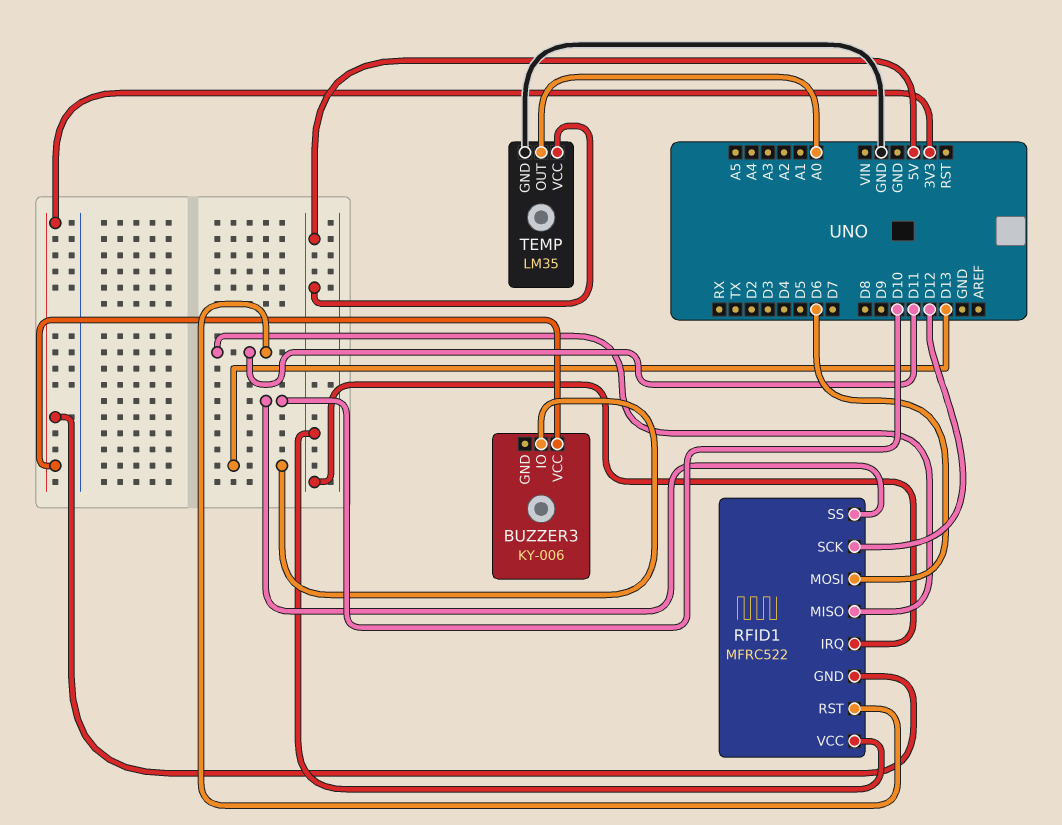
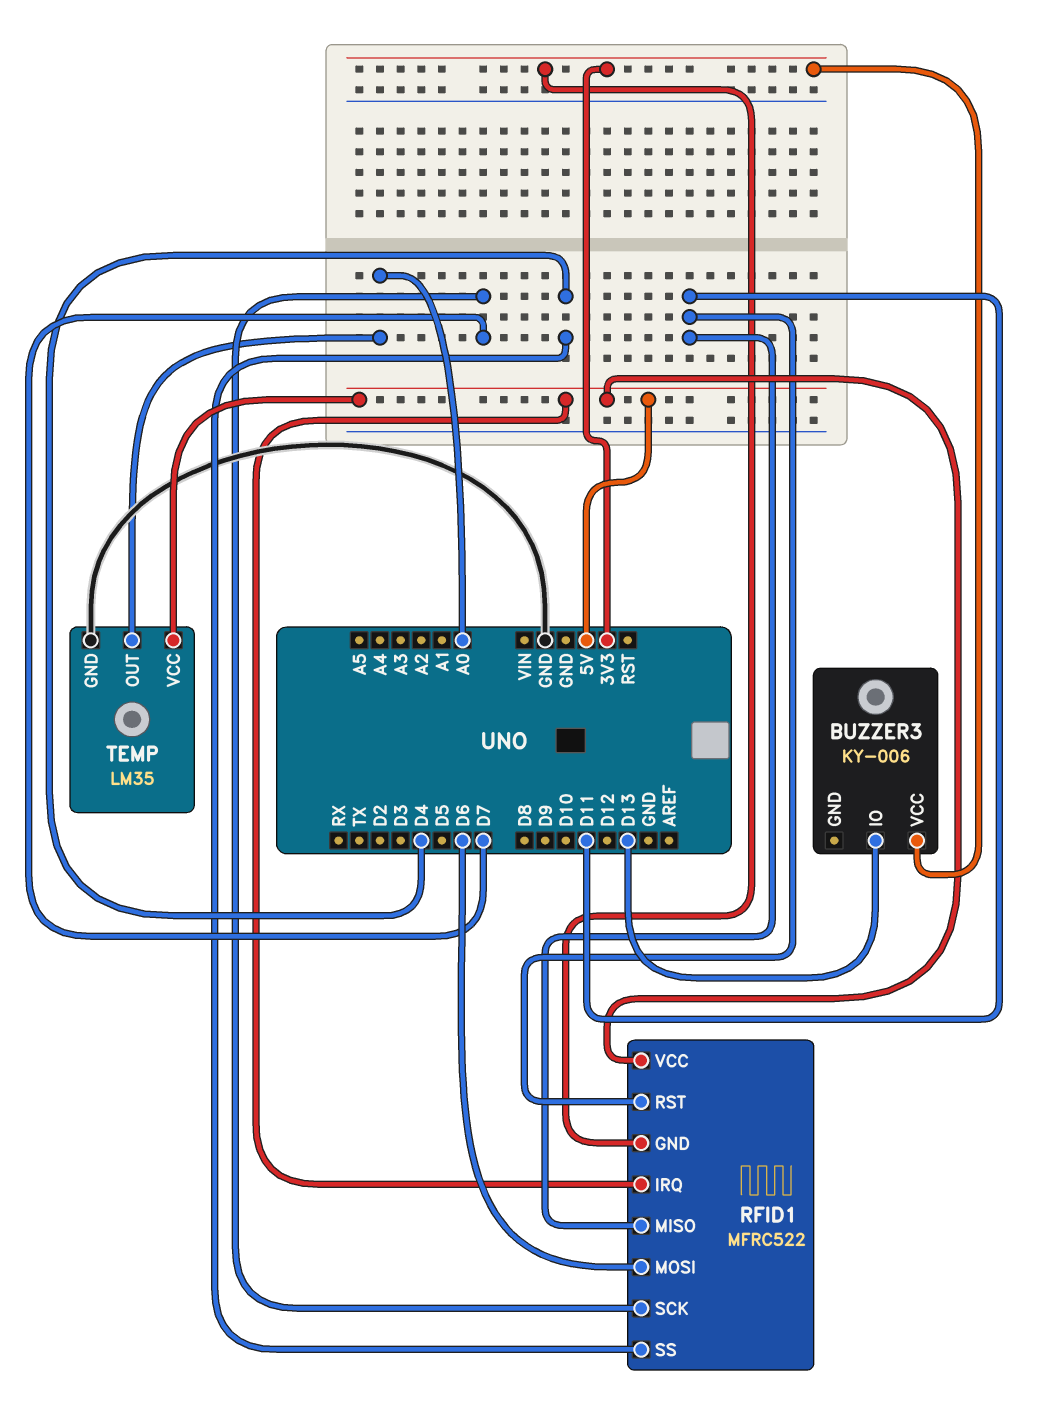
RFID1 pin SCK: D12 -> D7
RFID1 pin SS: D10 -> D4

